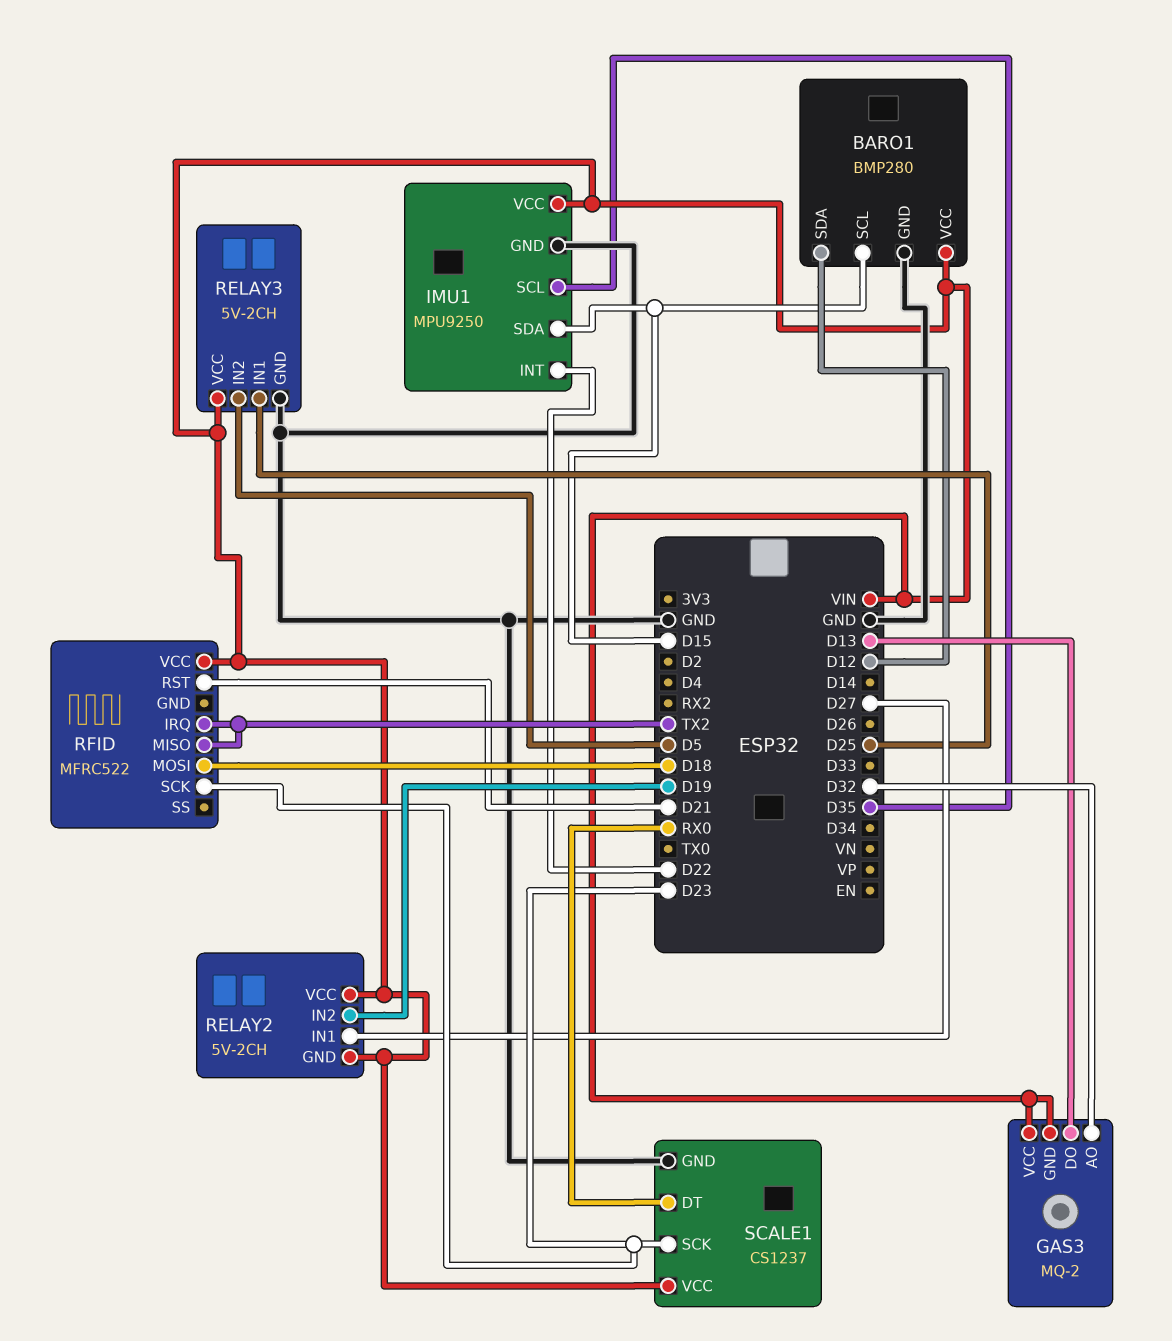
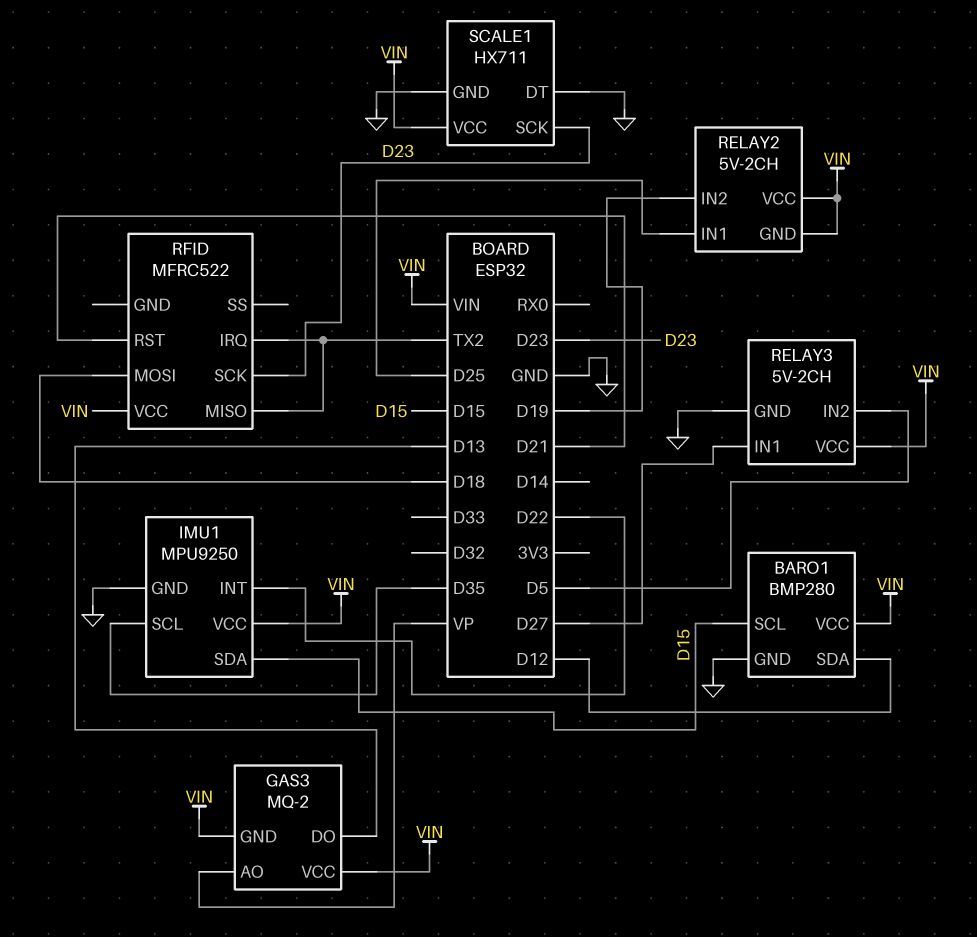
GAS3 pin AO: D32 -> VP
RELAY2 pin IN1: D27 -> D25
RELAY3 pin IN1: D25 -> D27
SCALE1: CS1237 -> HX711
SCALE1 pin DT: RX0 -> GND

